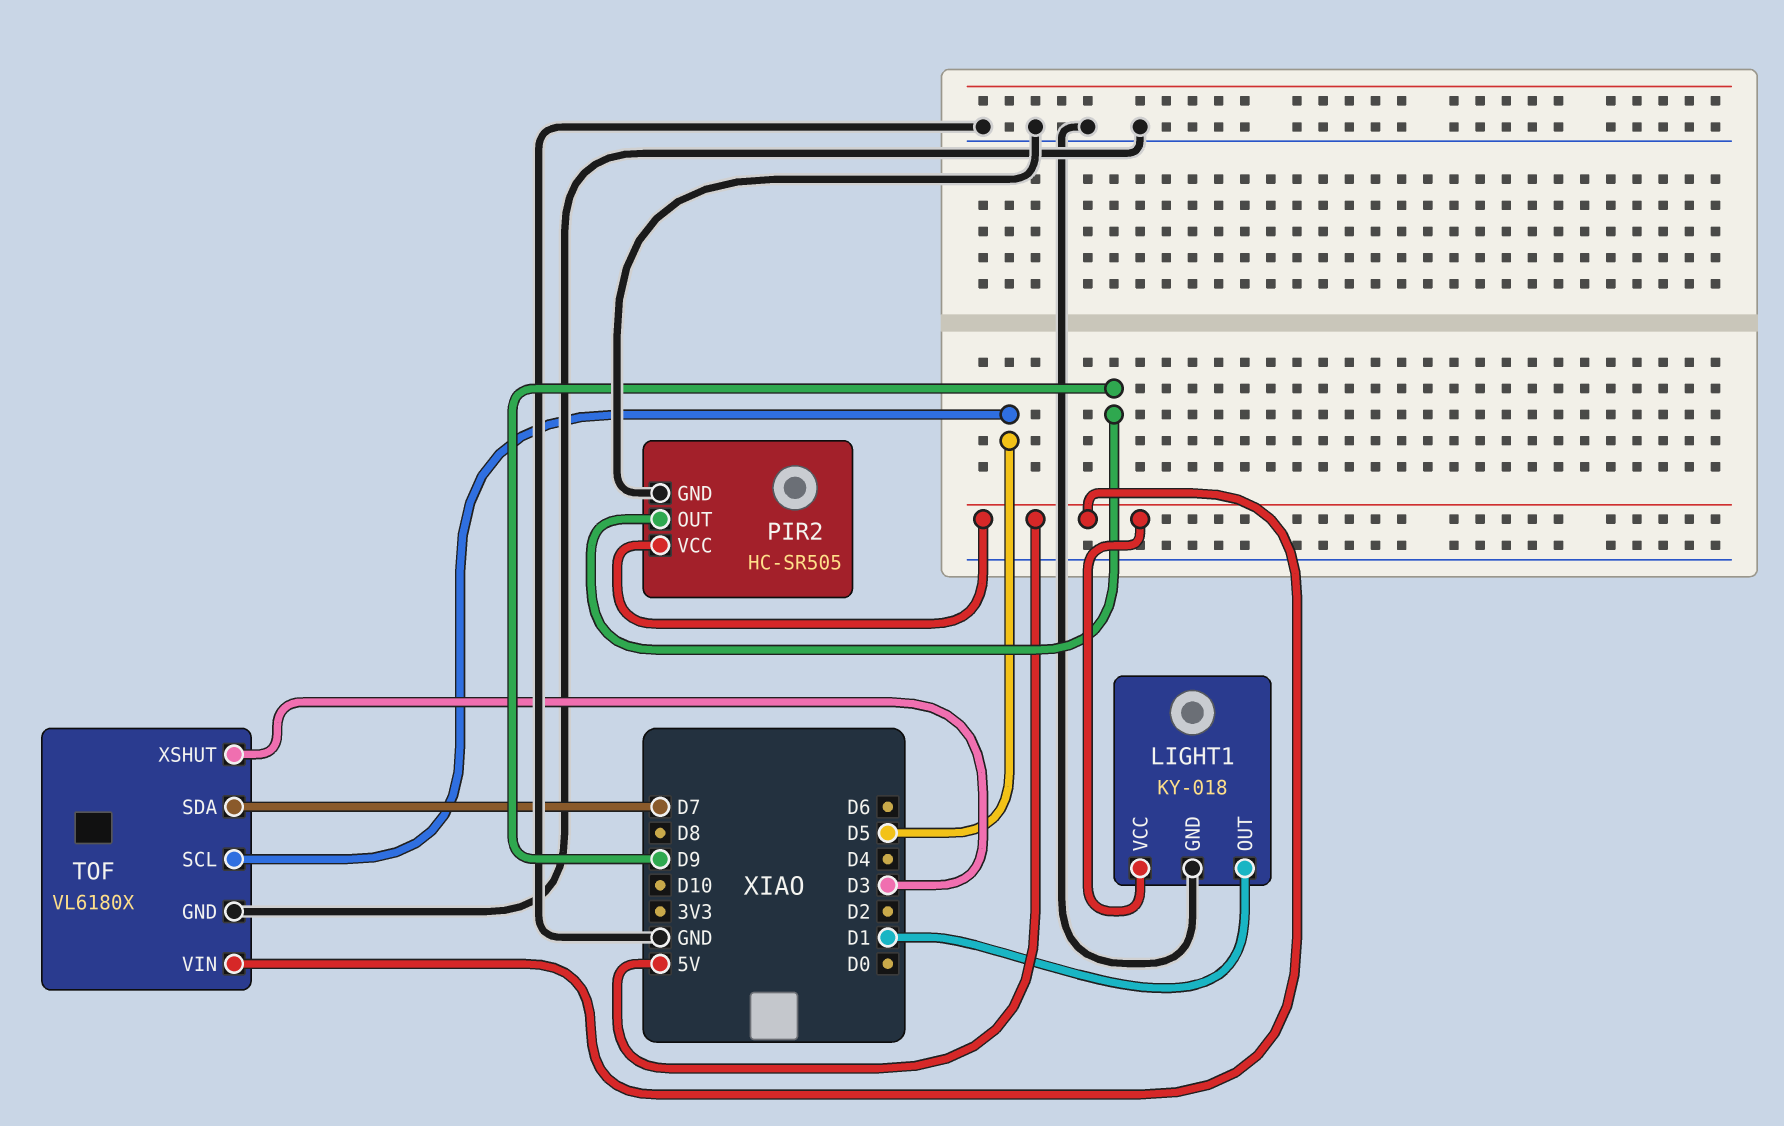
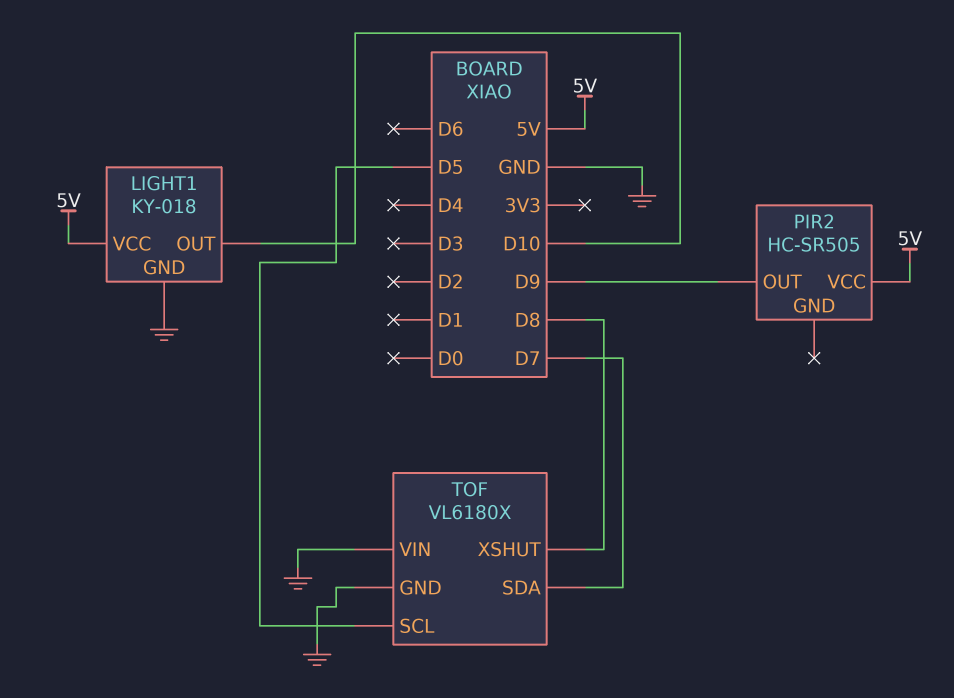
LIGHT1 pin OUT: D1 -> D10
PIR2 pin GND: GND -> none
TOF pin VIN: 5V -> GND
TOF pin XSHUT: D3 -> D8

